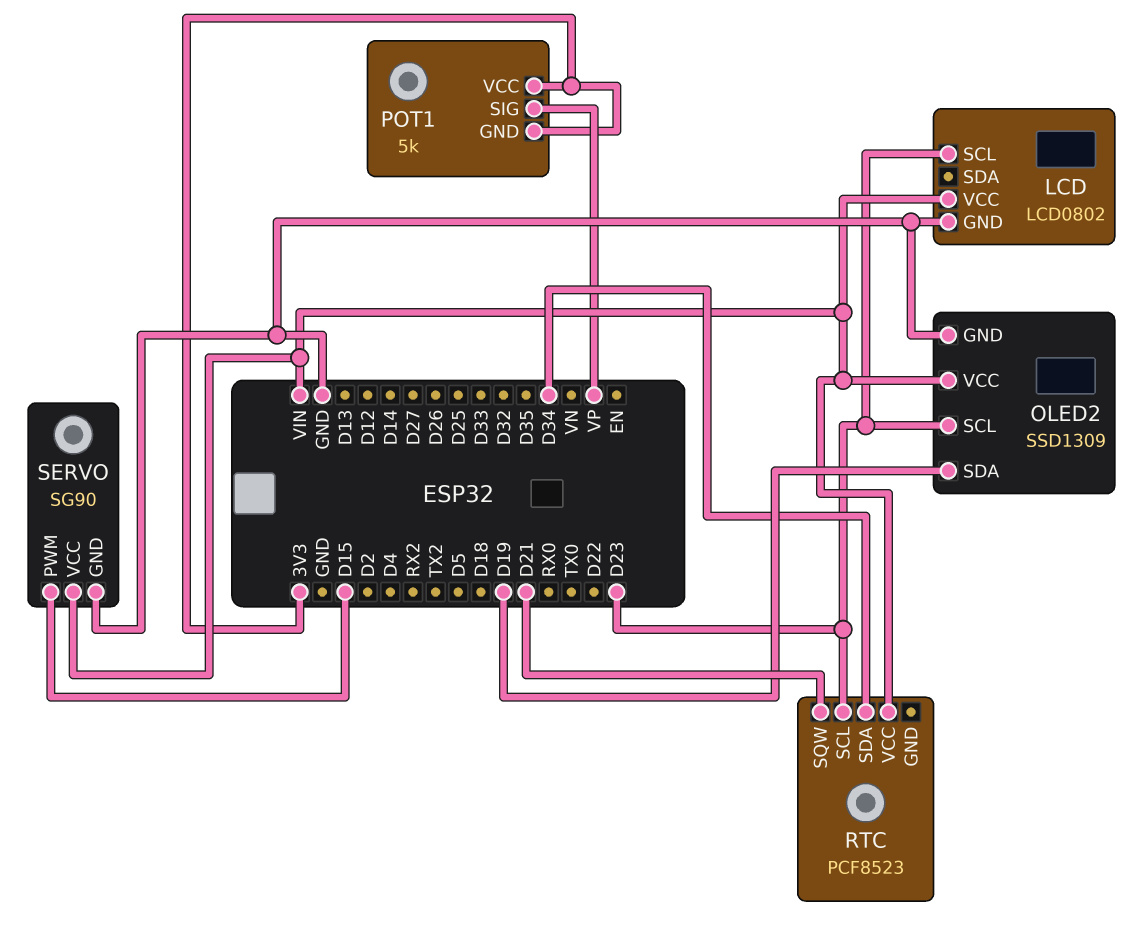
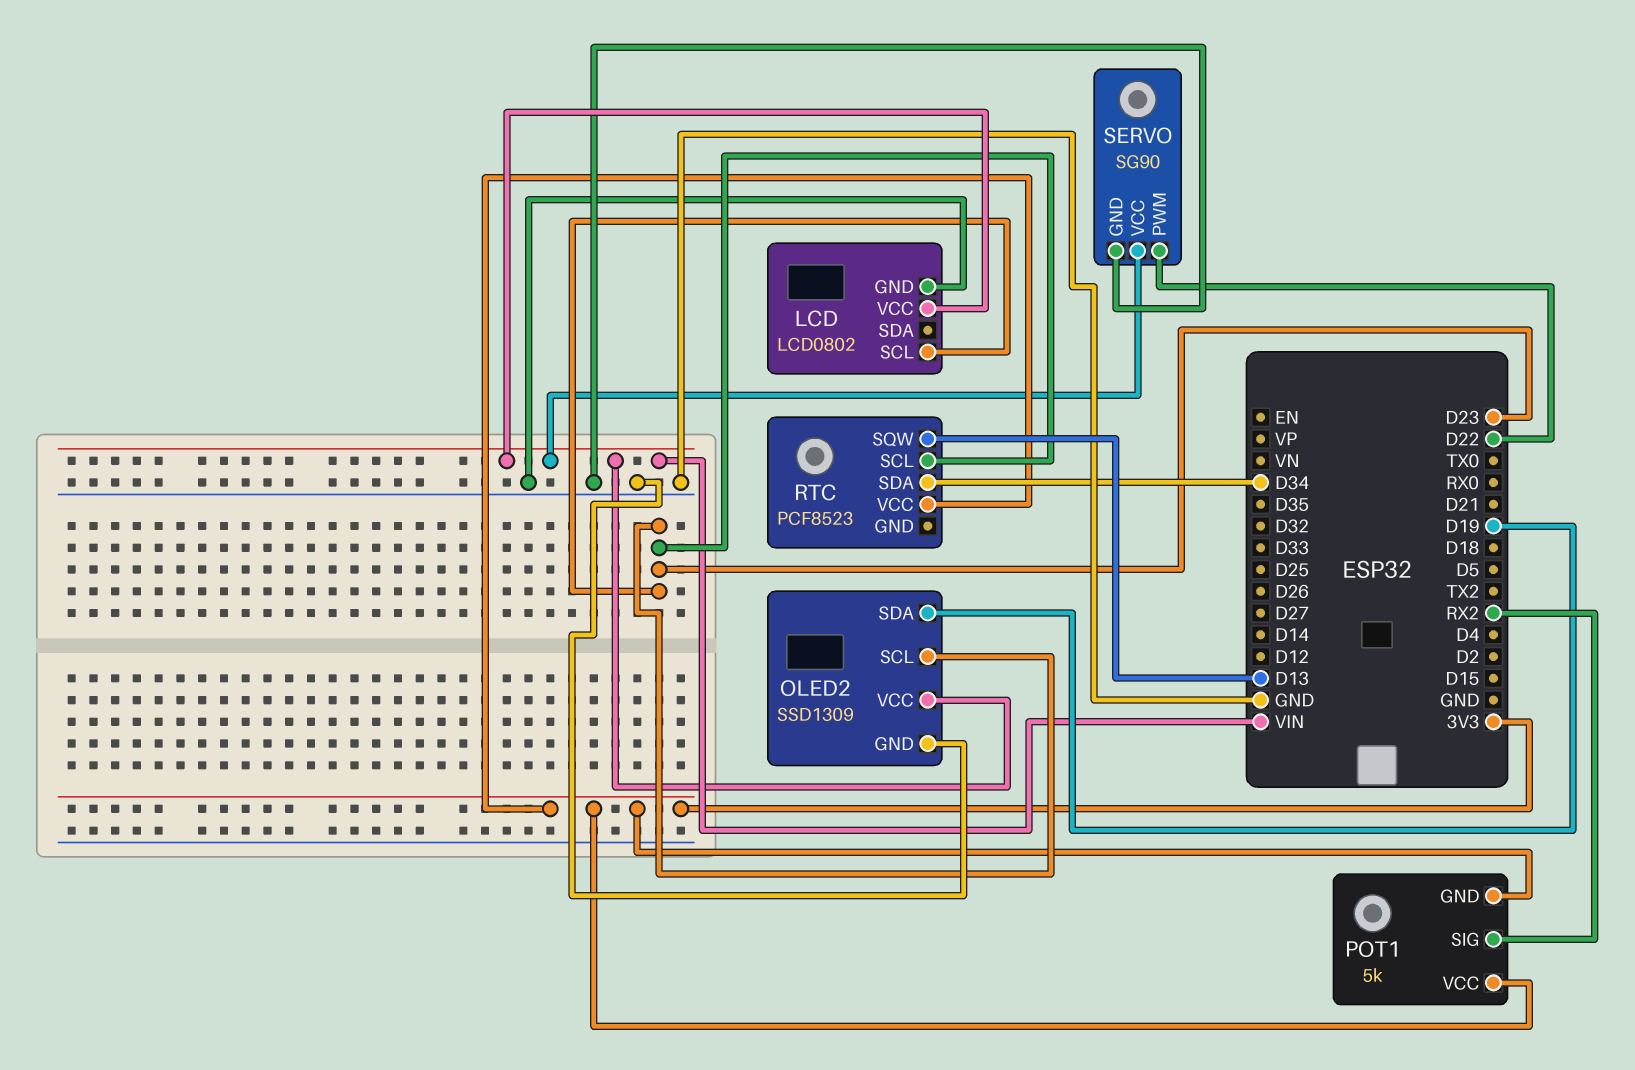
POT1 pin SIG: VP -> RX2
RTC pin SQW: D21 -> D13
RTC pin VCC: VIN -> 3V3
SERVO pin PWM: D15 -> D22

